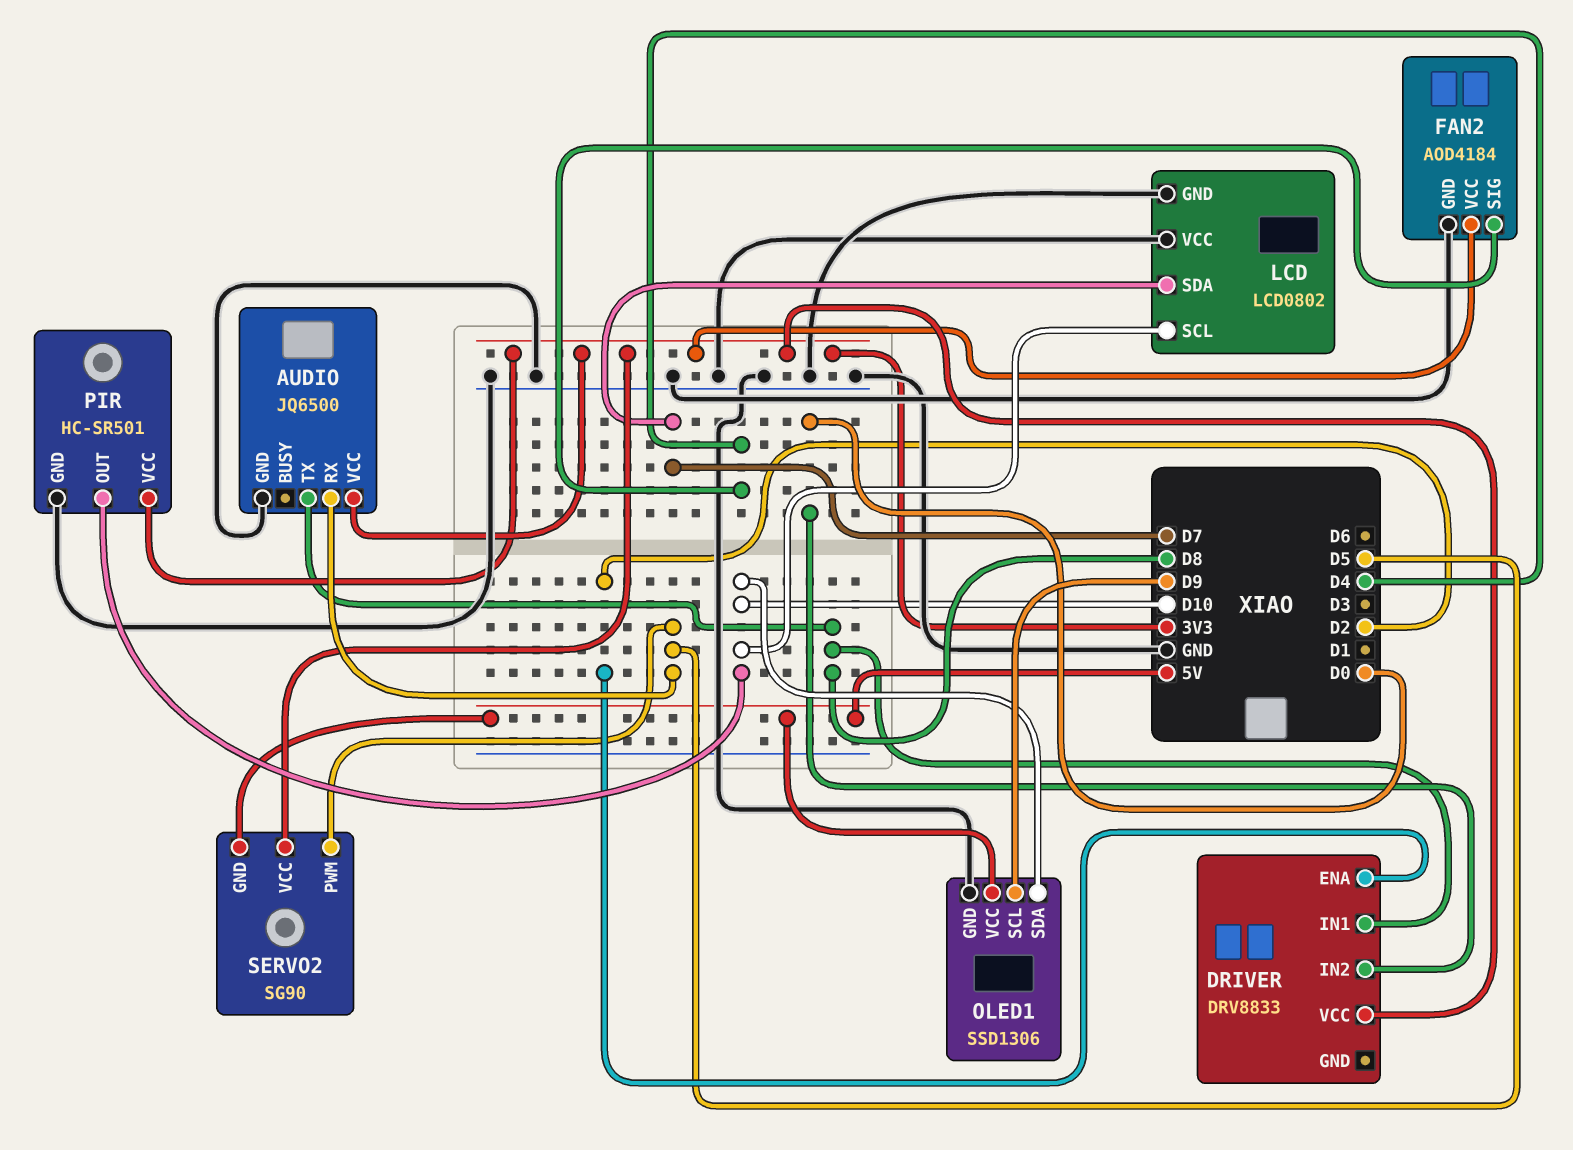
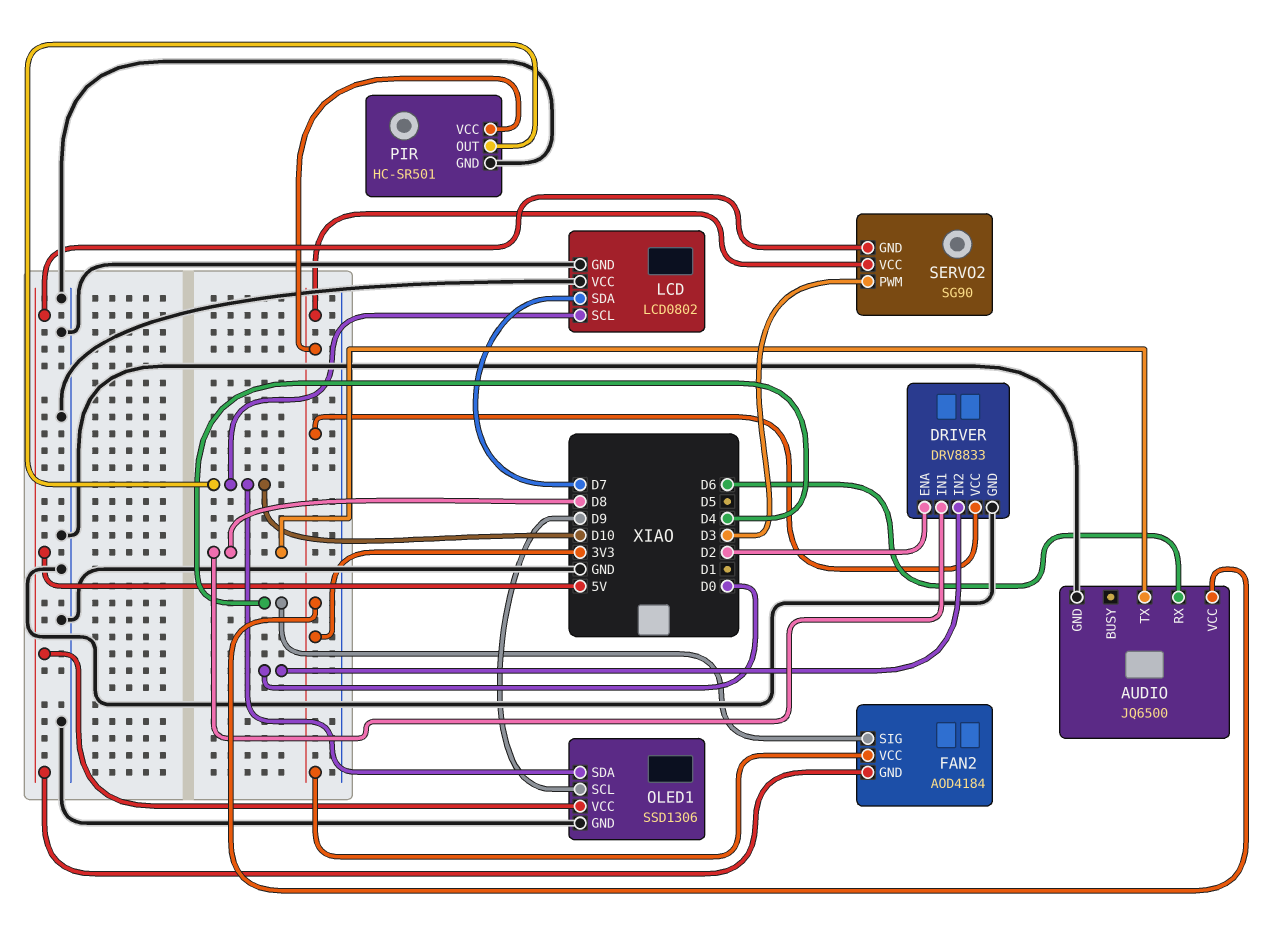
AUDIO pin RX: D5 -> D6
DRIVER pin GND: none -> GND
FAN2 pin GND: GND -> 5V
SERVO2 pin PWM: D5 -> D3

